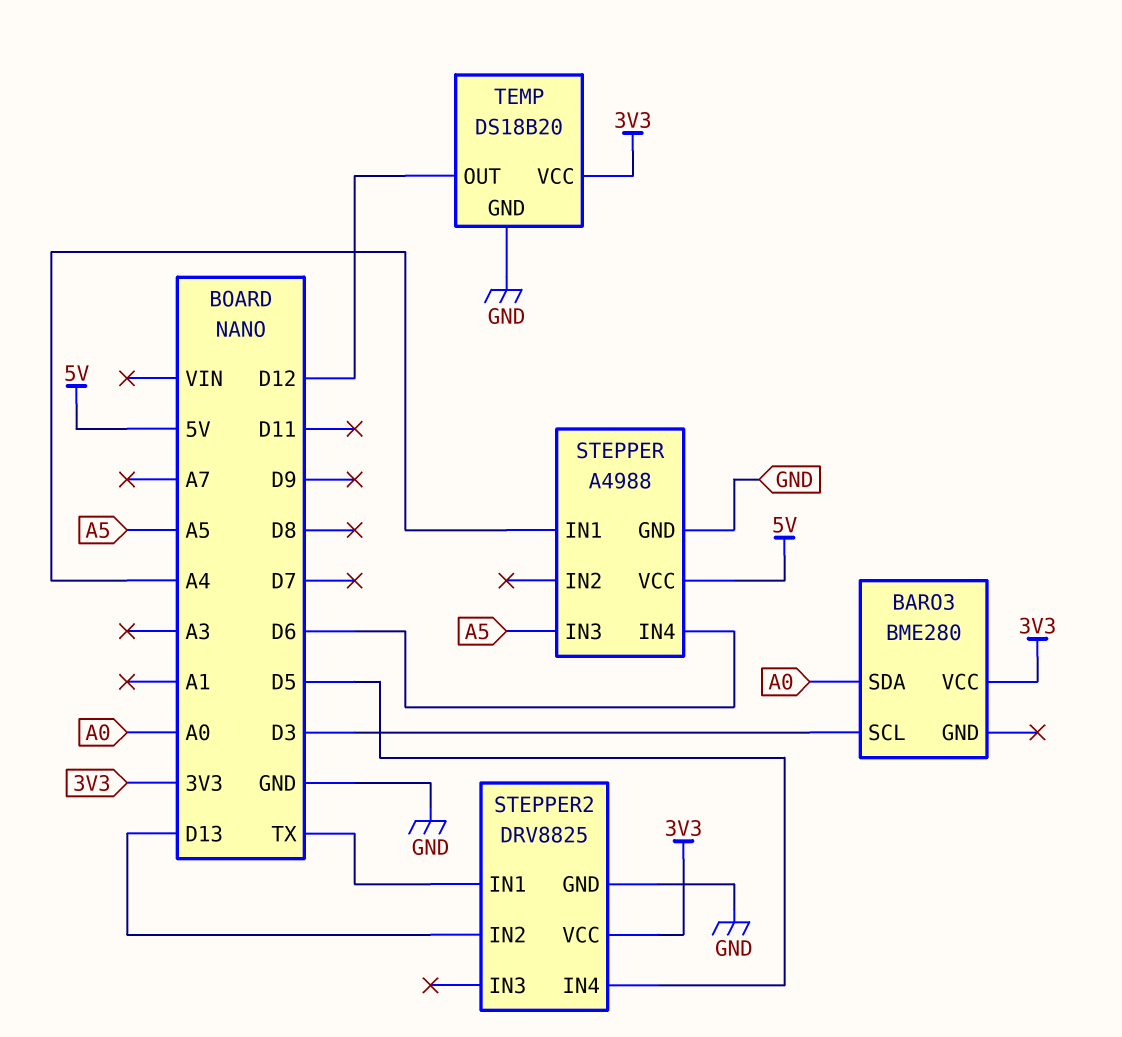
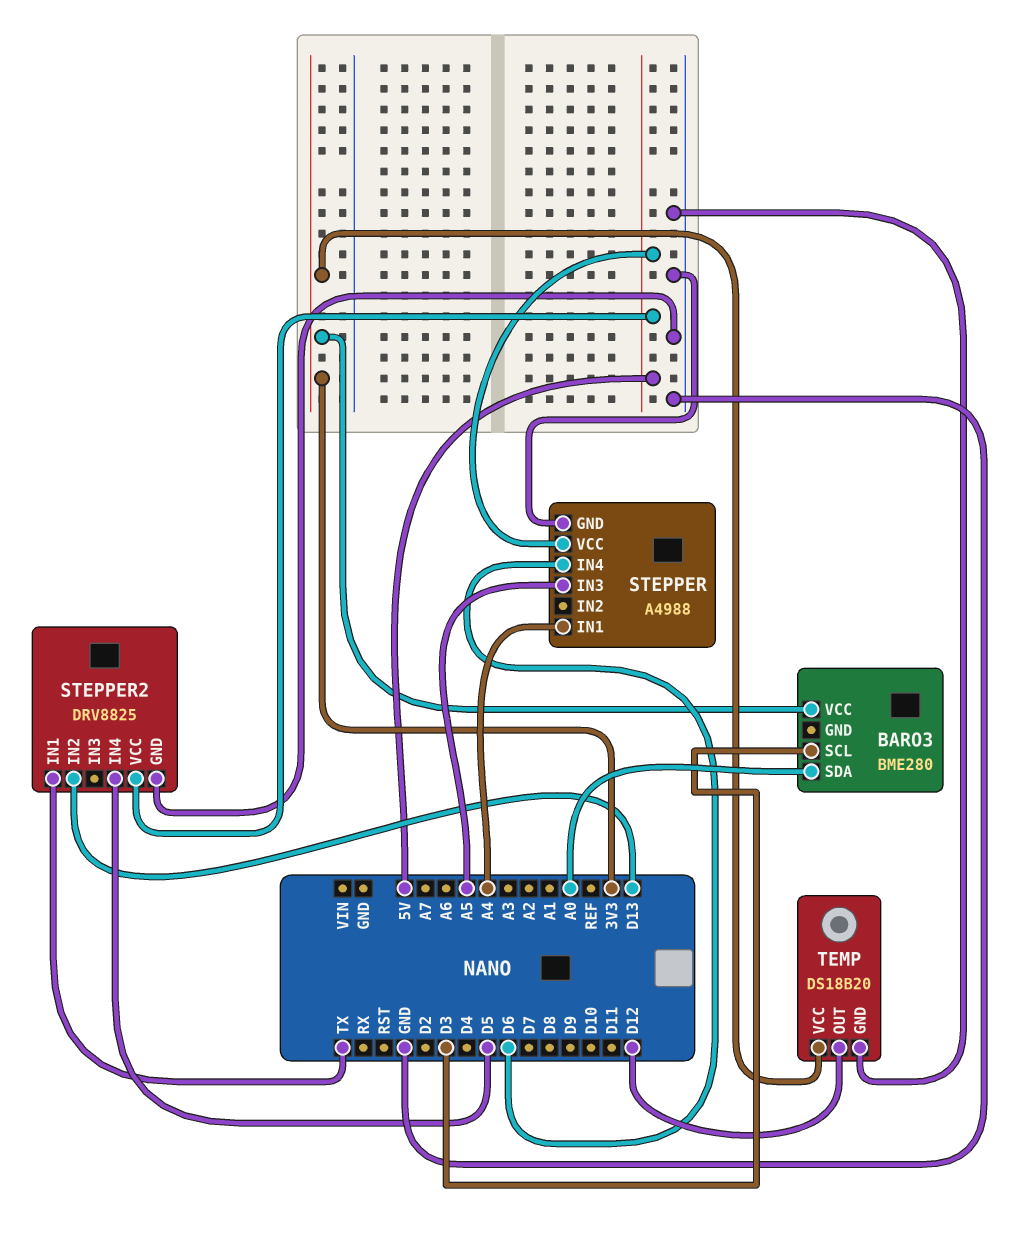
STEPPER2 pin VCC: 3V3 -> 5V

